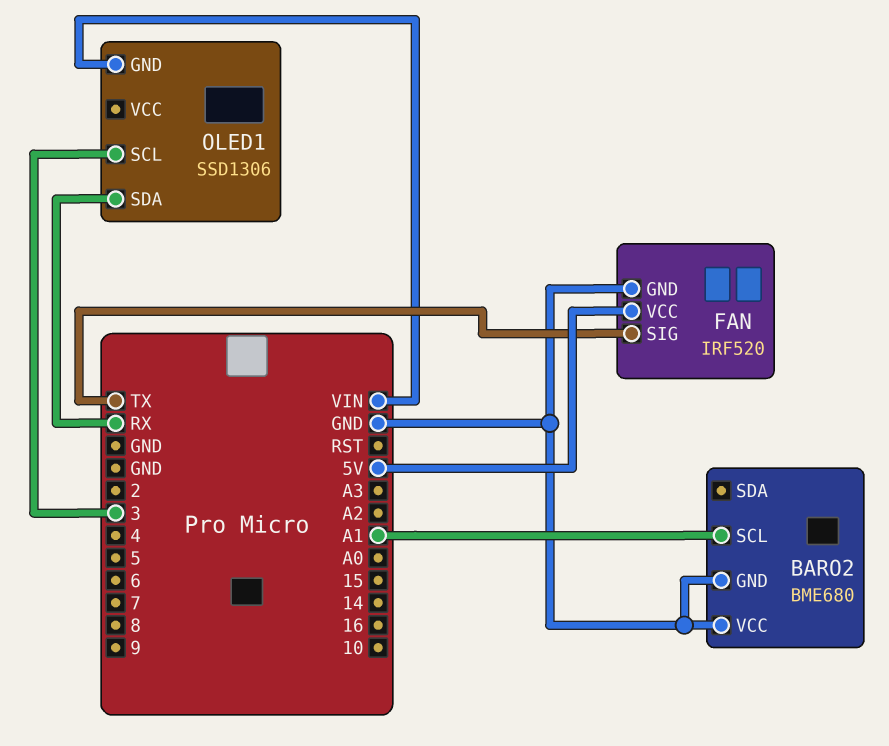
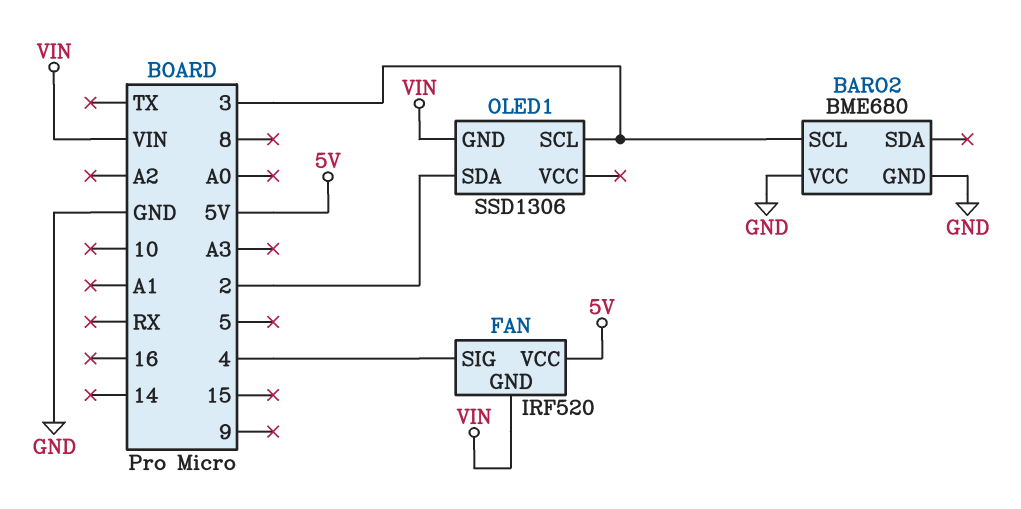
BARO2 pin SCL: A1 -> 3
FAN pin GND: GND -> VIN
FAN pin SIG: TX -> 4
OLED1 pin SDA: RX -> 2

